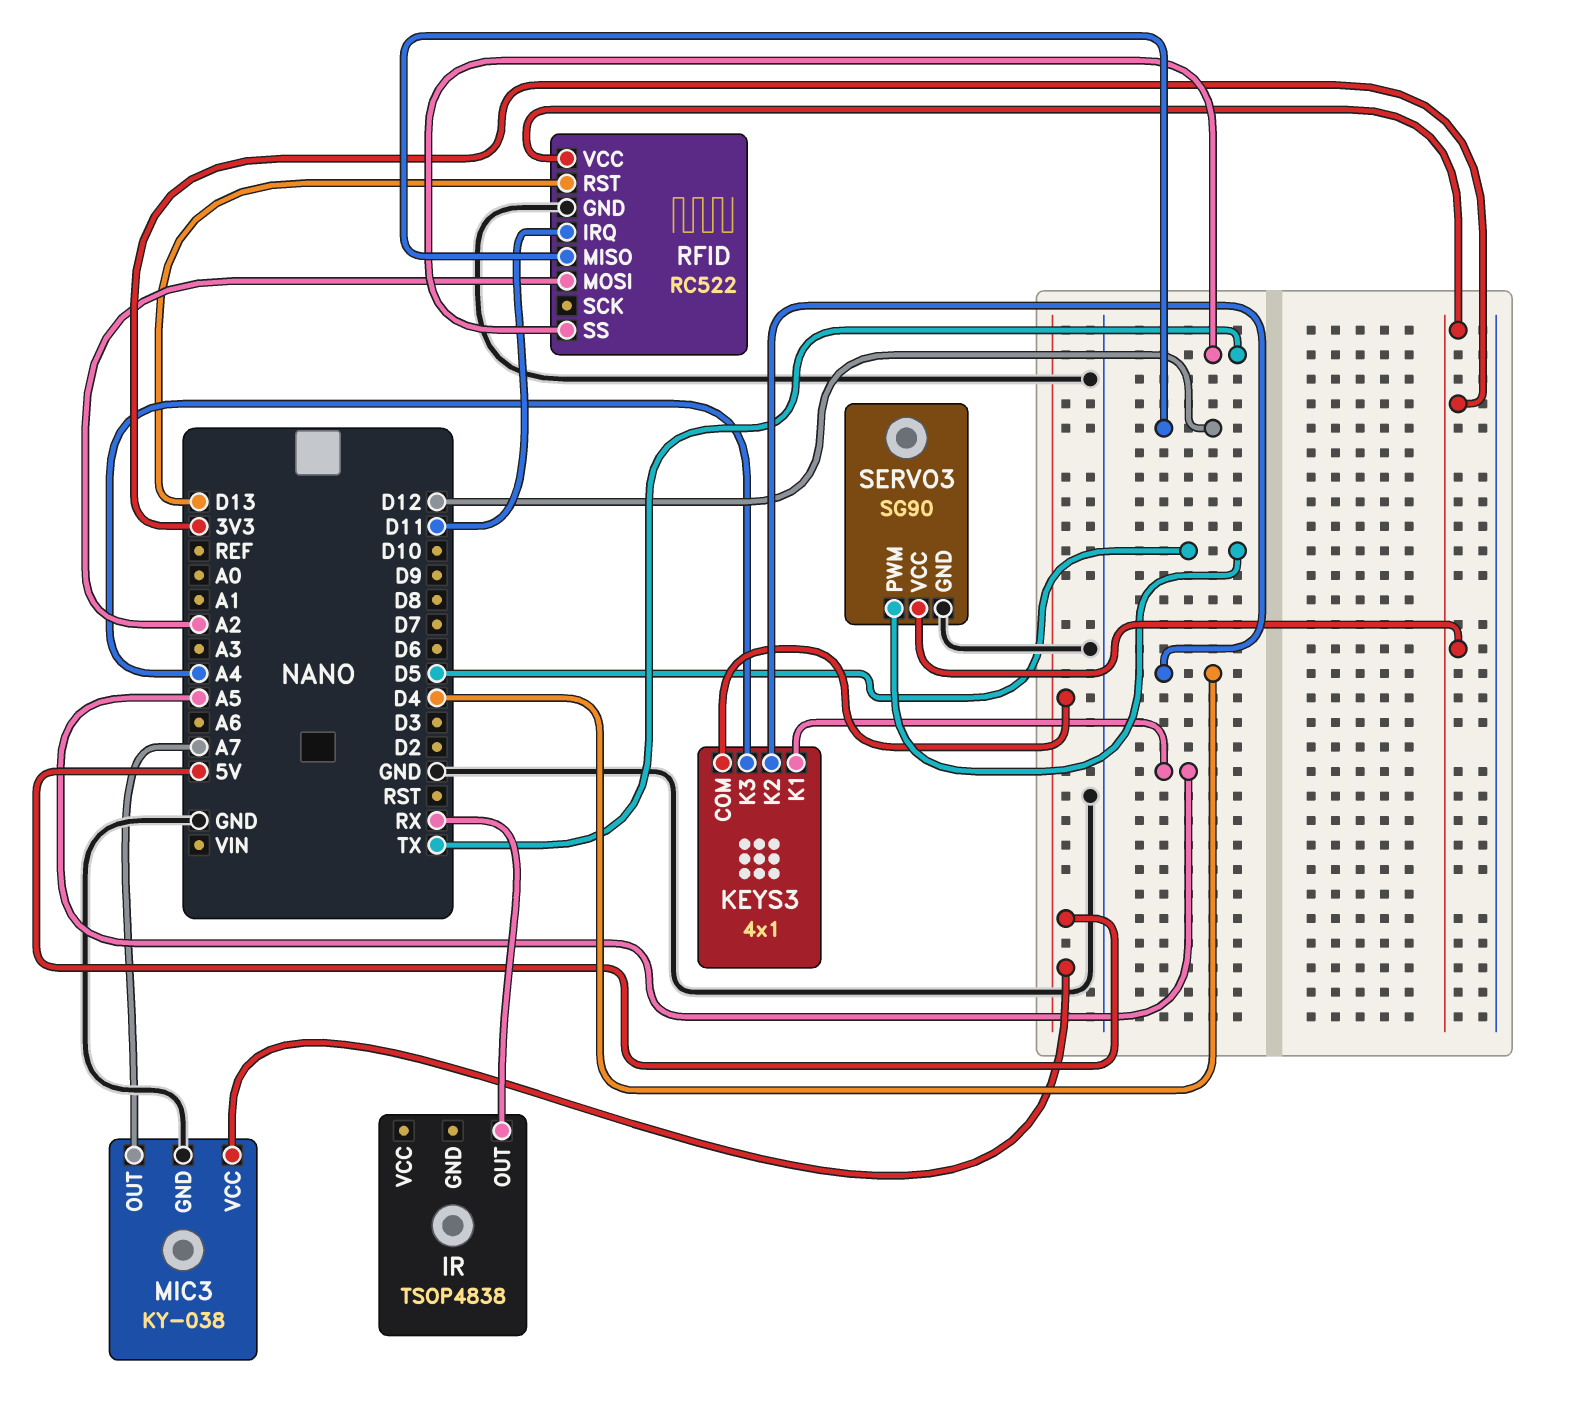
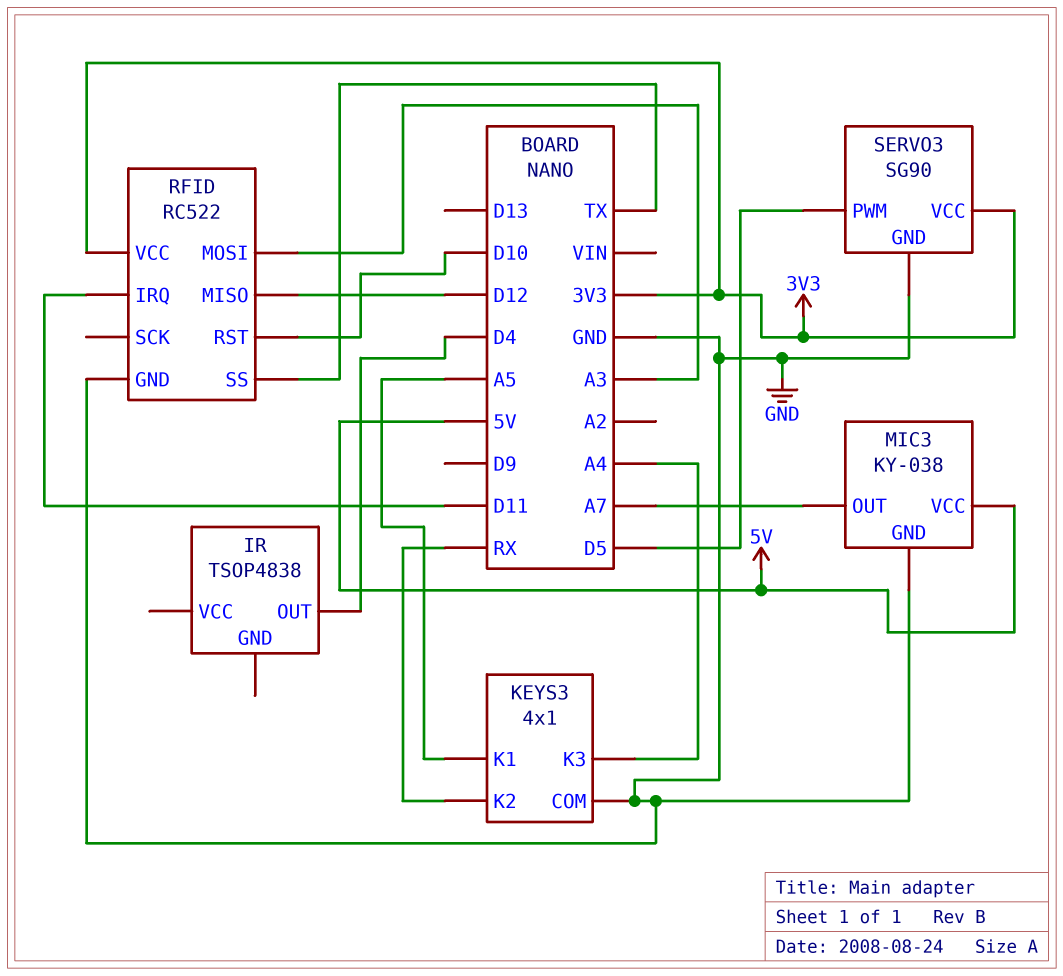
IR pin OUT: RX -> D4
KEYS3 pin COM: 5V -> GND
KEYS3 pin K2: D4 -> RX
RFID pin MOSI: A2 -> A3
RFID pin RST: D13 -> D10

